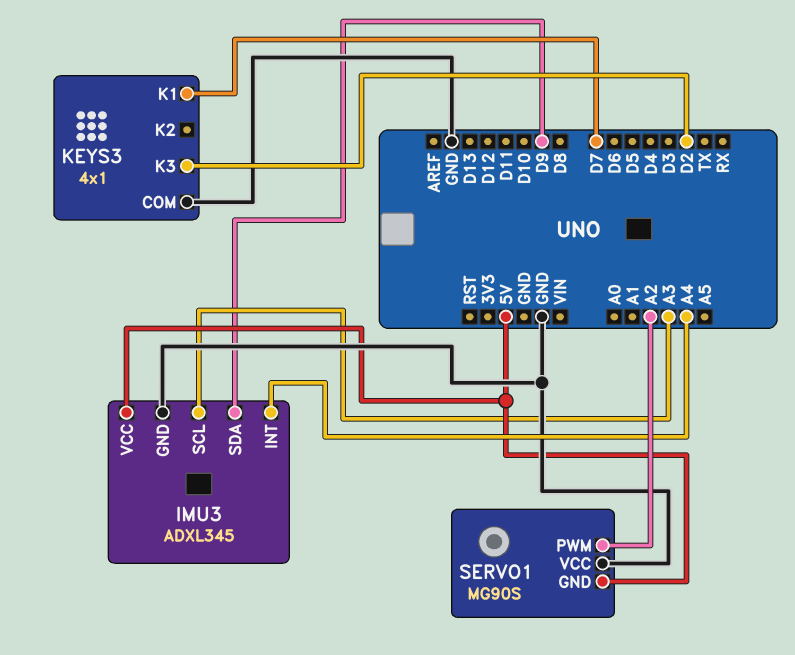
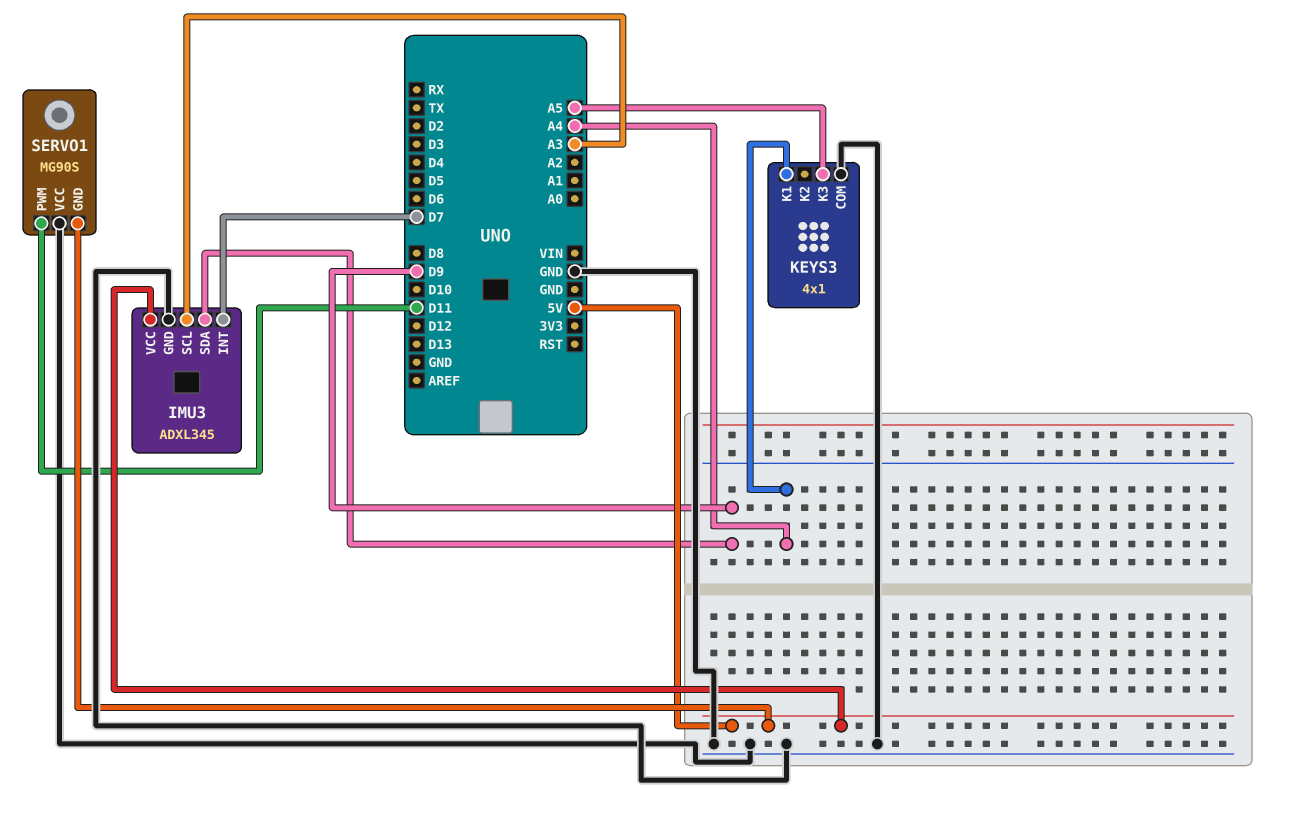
IMU3 pin INT: A4 -> D7
KEYS3 pin K1: D7 -> A4
KEYS3 pin K3: D2 -> A5
SERVO1 pin PWM: A2 -> D11

